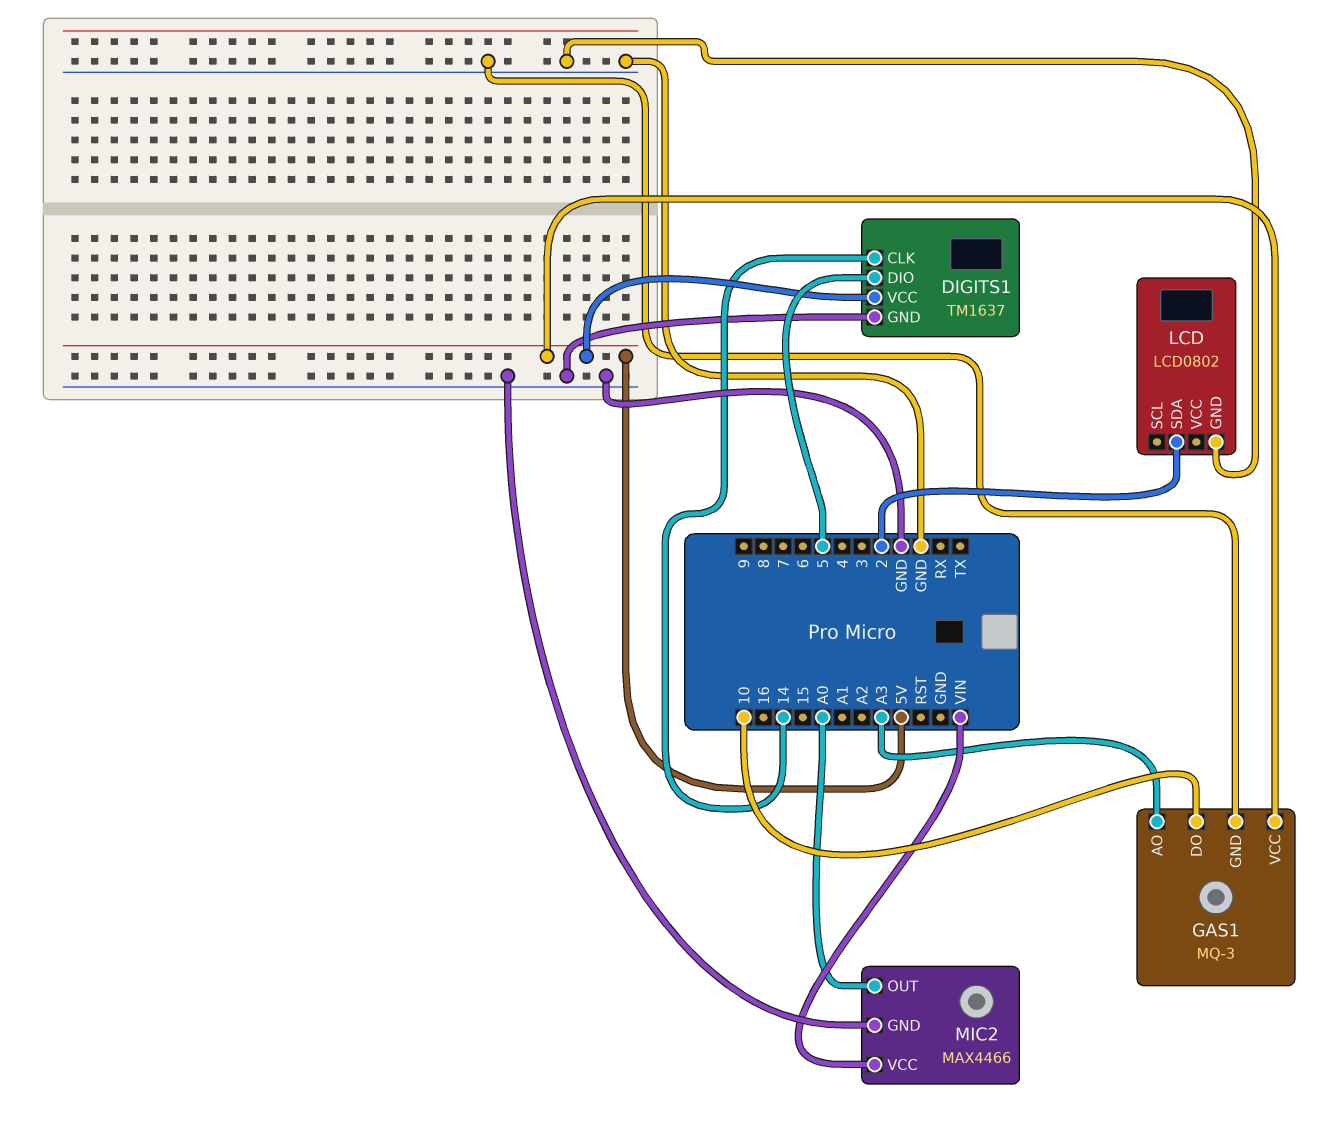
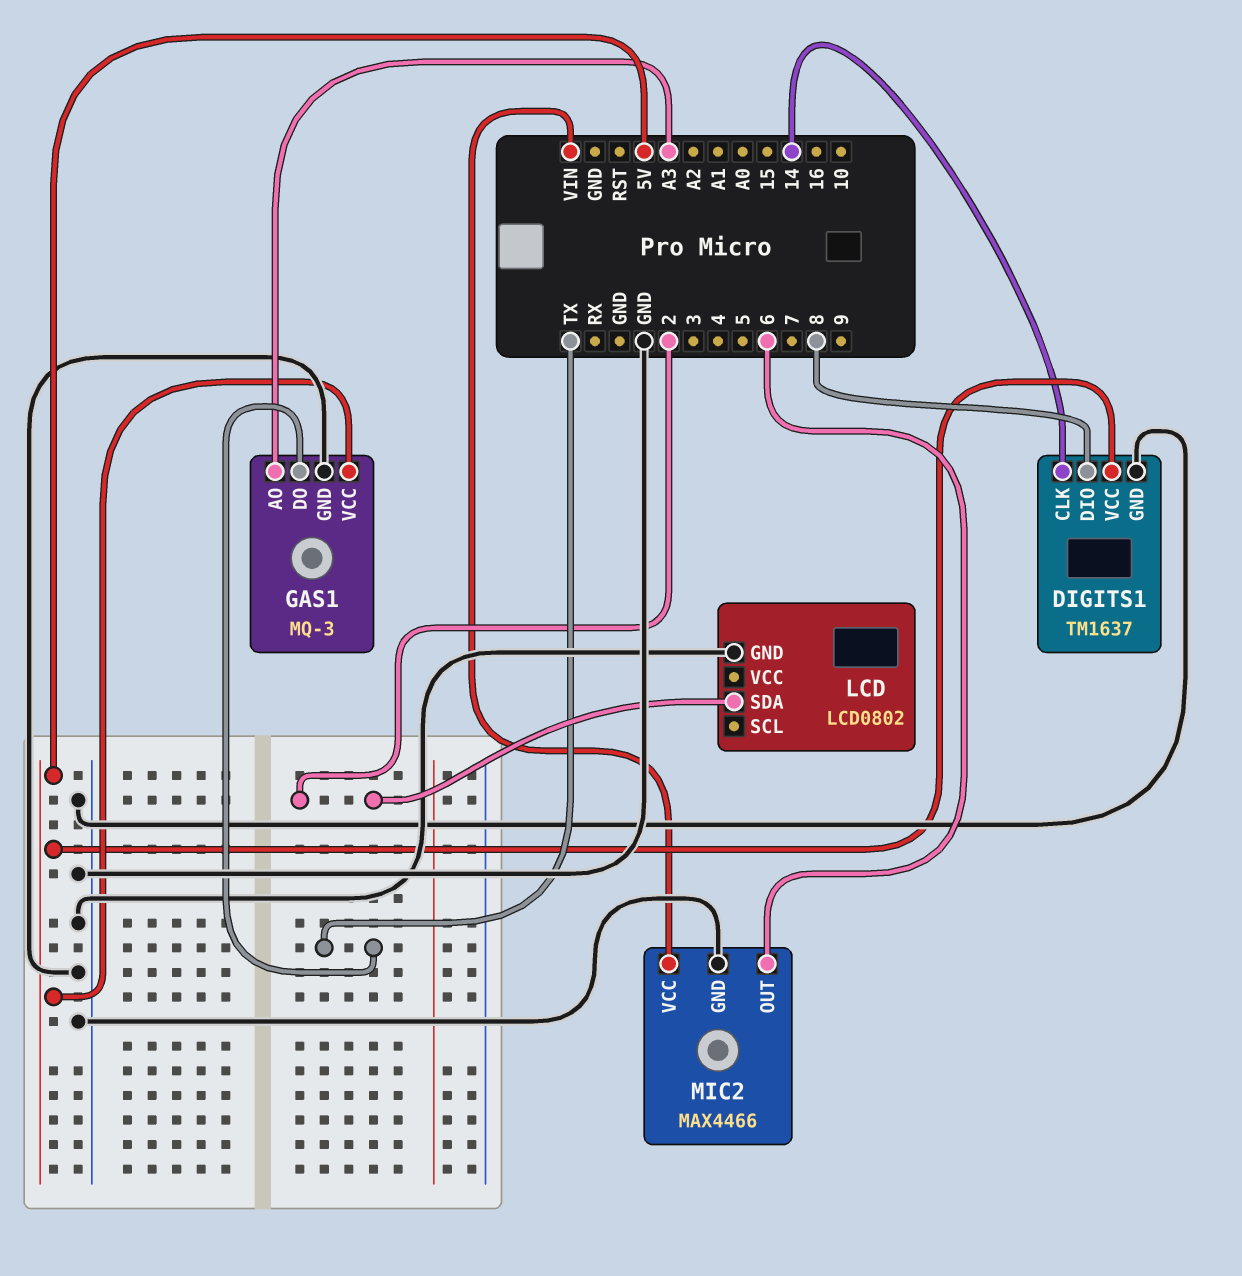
DIGITS1 pin DIO: 5 -> 8
GAS1 pin DO: 10 -> TX
MIC2 pin OUT: A0 -> 6

